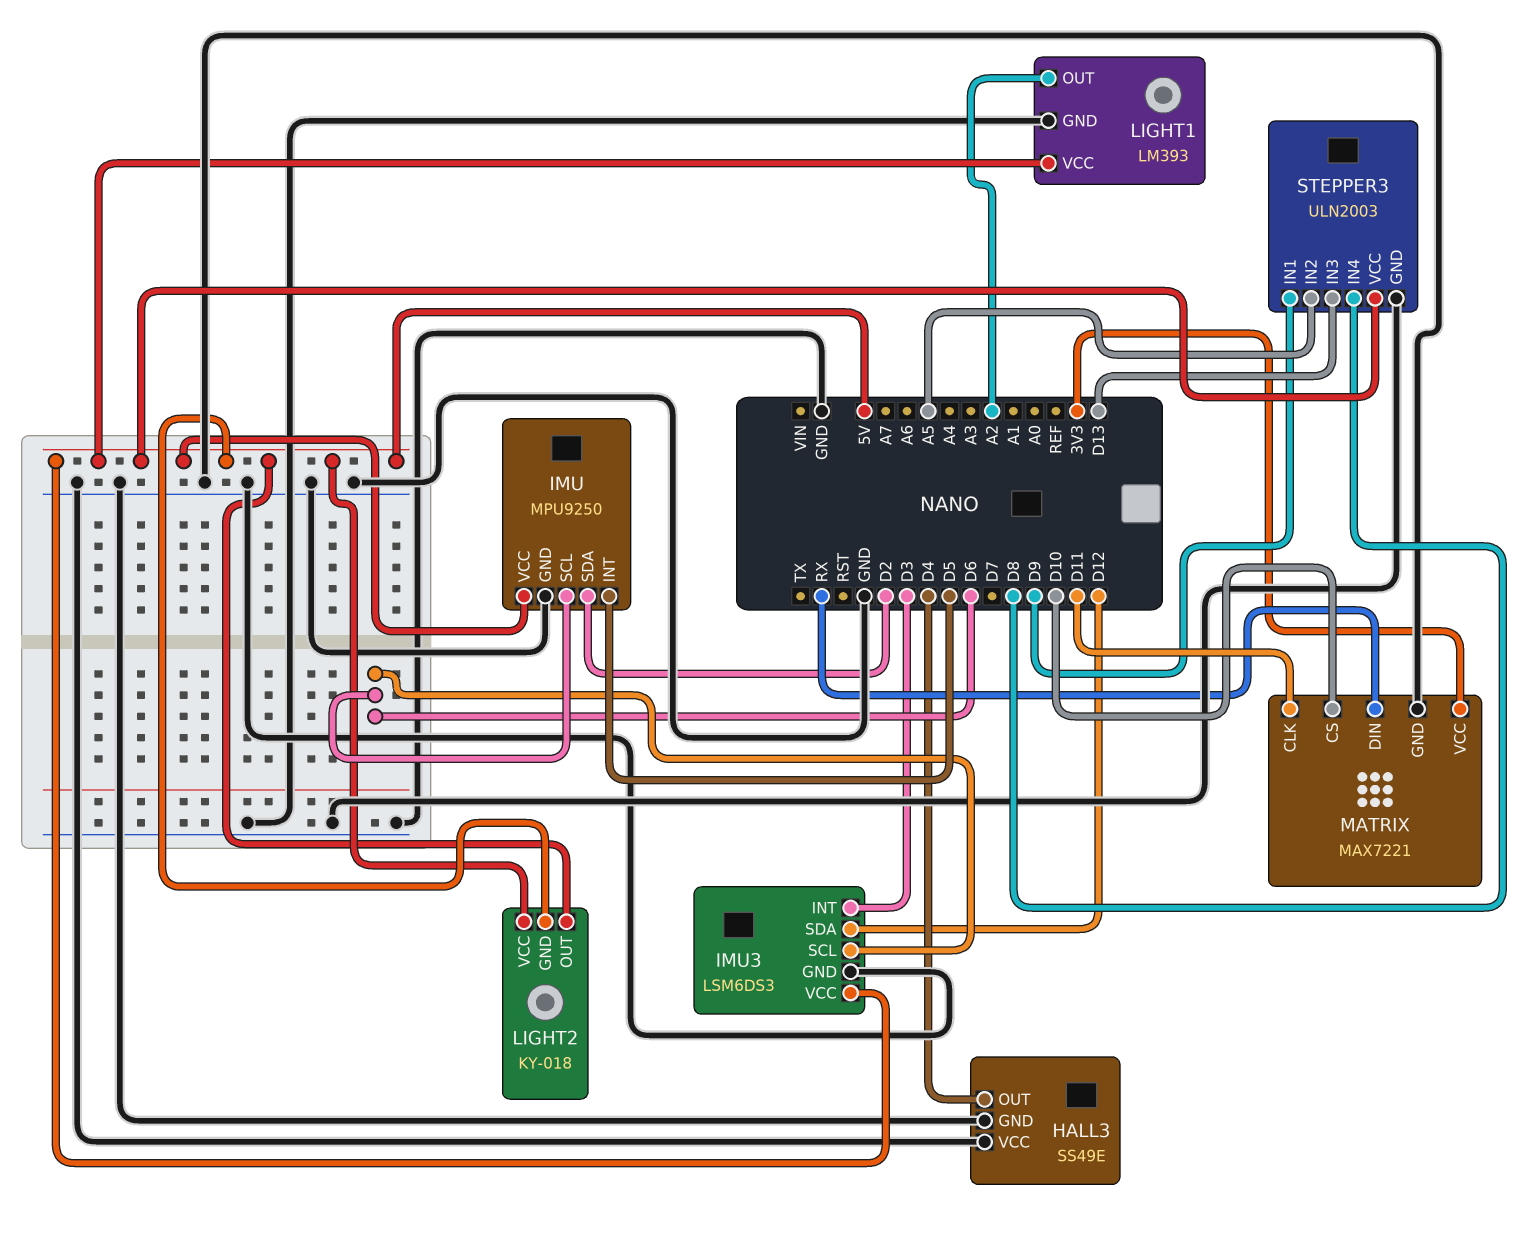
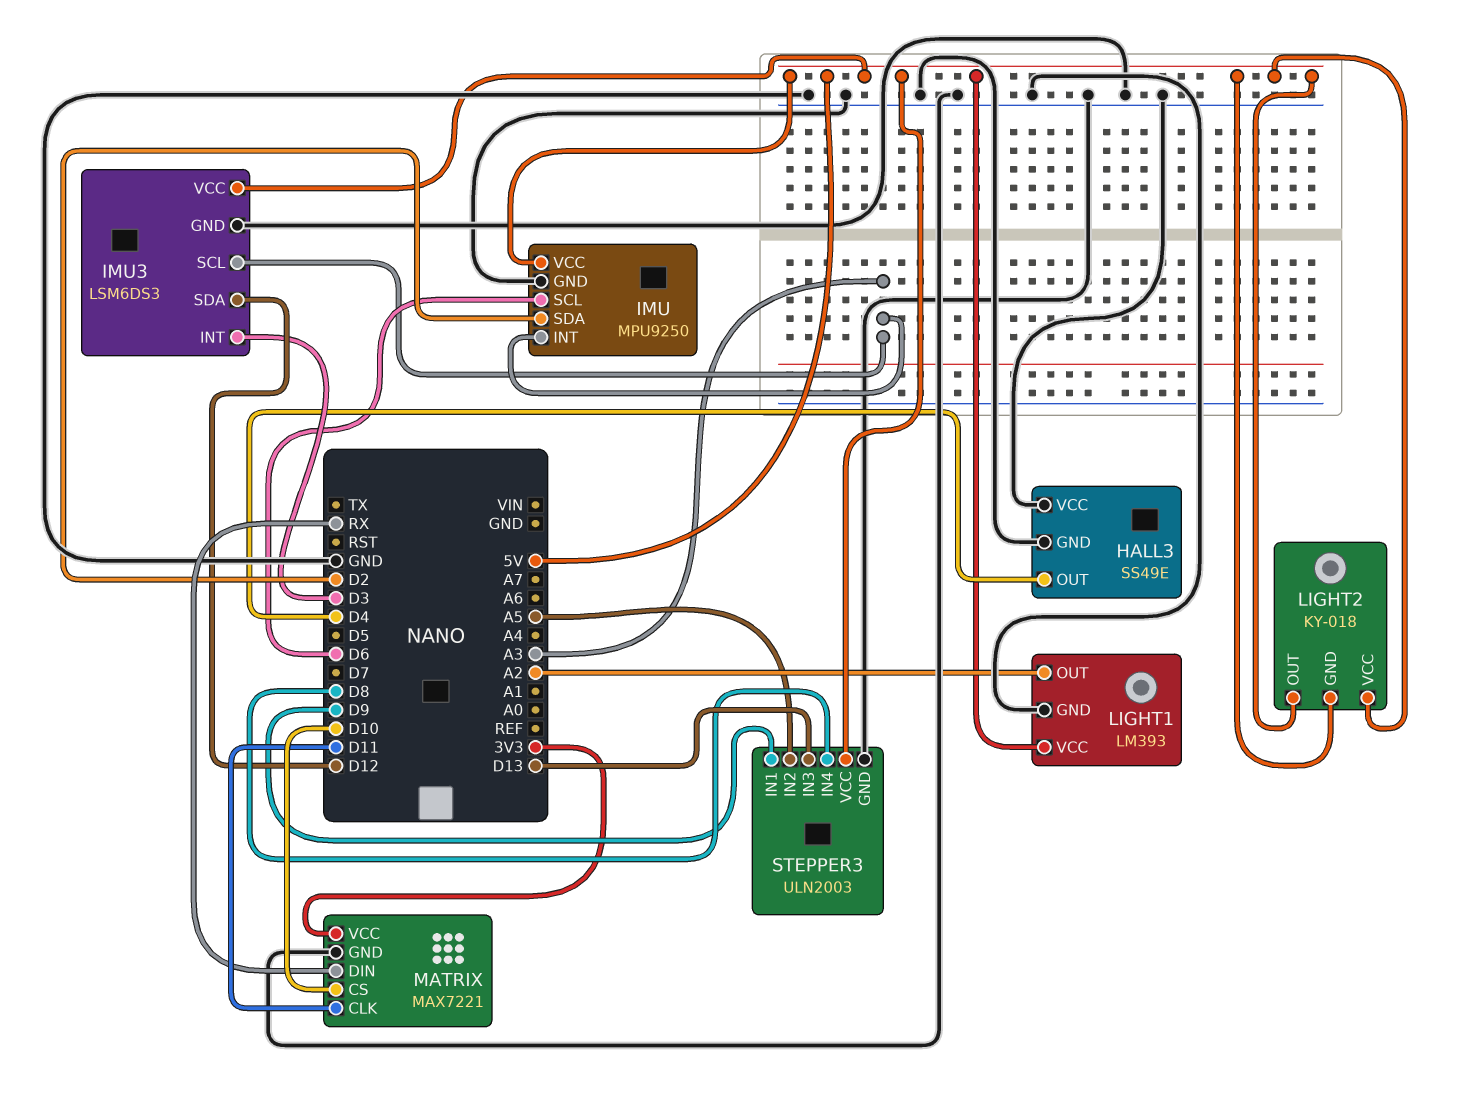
IMU pin INT: D5 -> A3
IMU3 pin SCL: D6 -> A3

